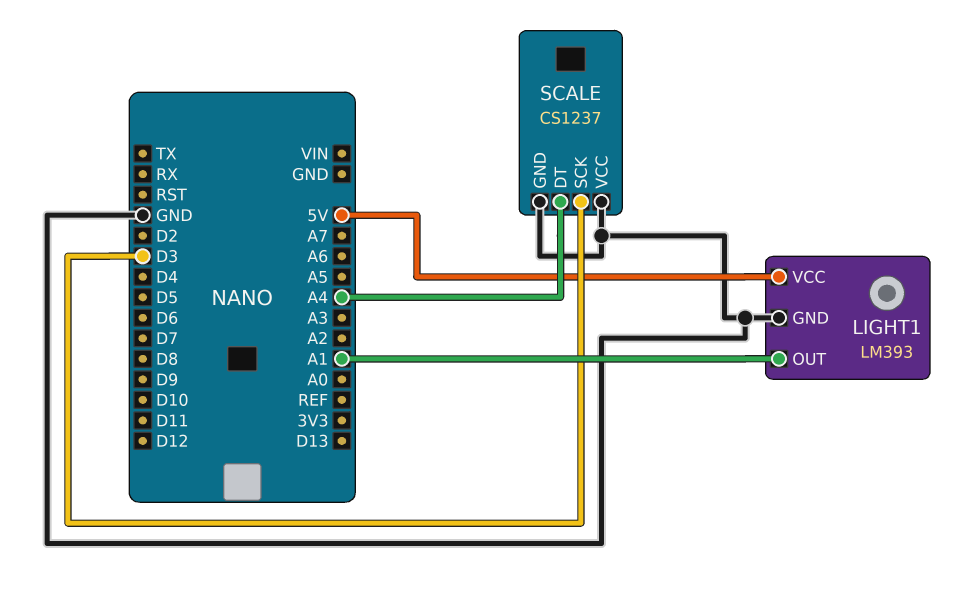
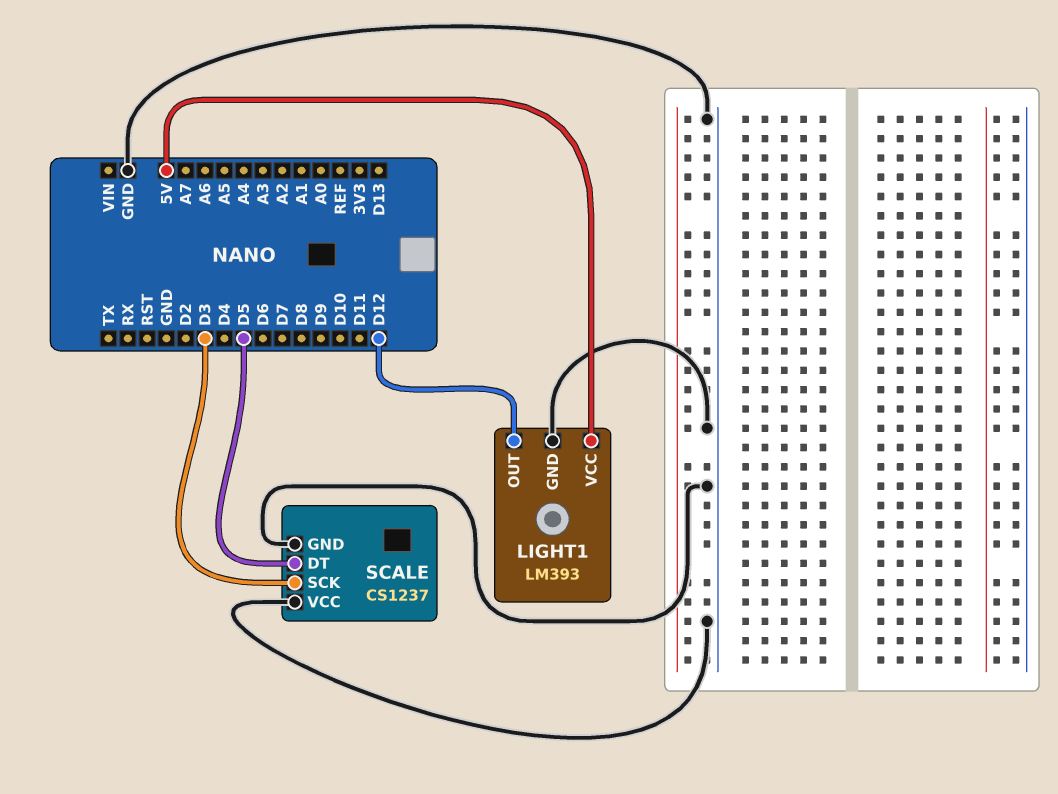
LIGHT1 pin OUT: A1 -> D12
SCALE pin DT: A4 -> D5

